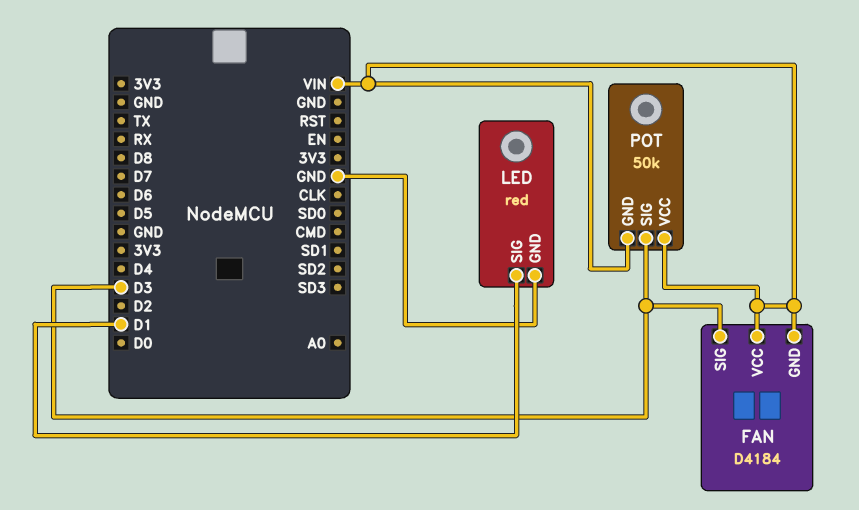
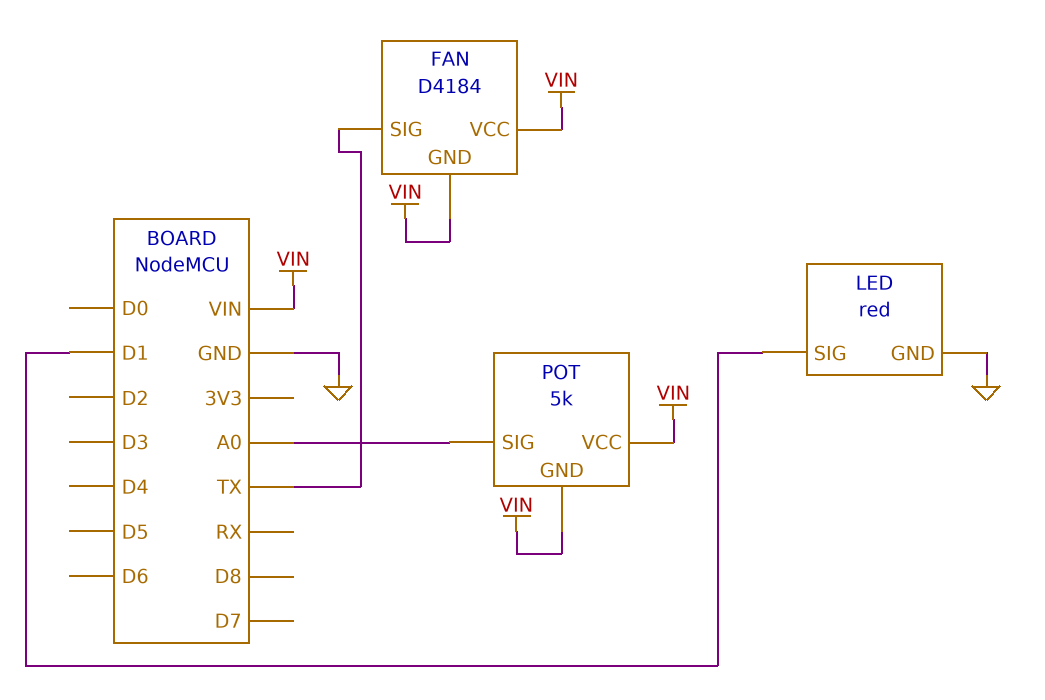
FAN pin SIG: D3 -> TX
POT: 50k -> 5k
POT pin SIG: D3 -> A0

